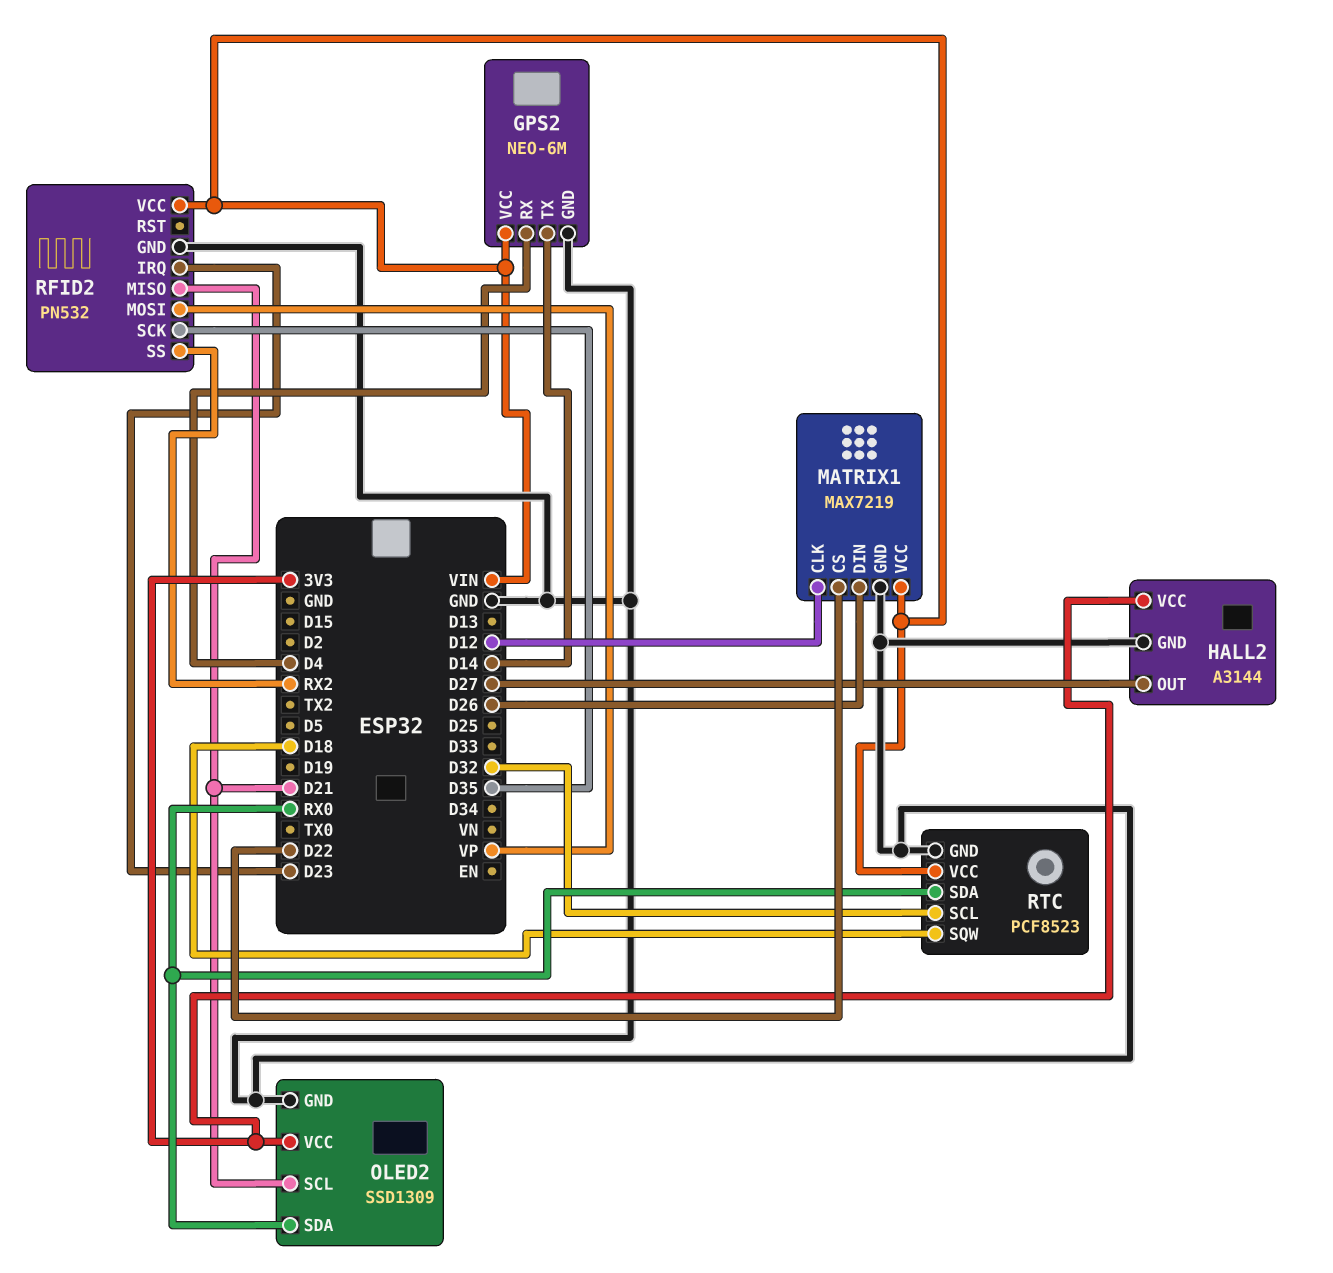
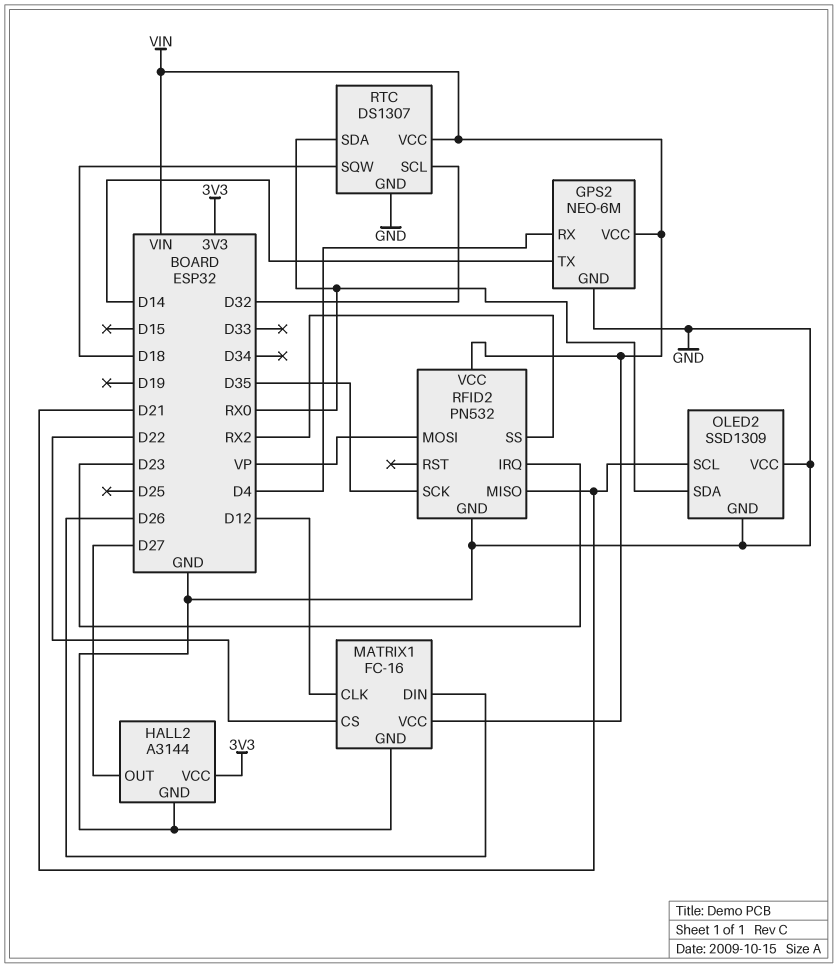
MATRIX1: MAX7219 -> FC-16
OLED2 pin VCC: 3V3 -> GND
RTC: PCF8523 -> DS1307

